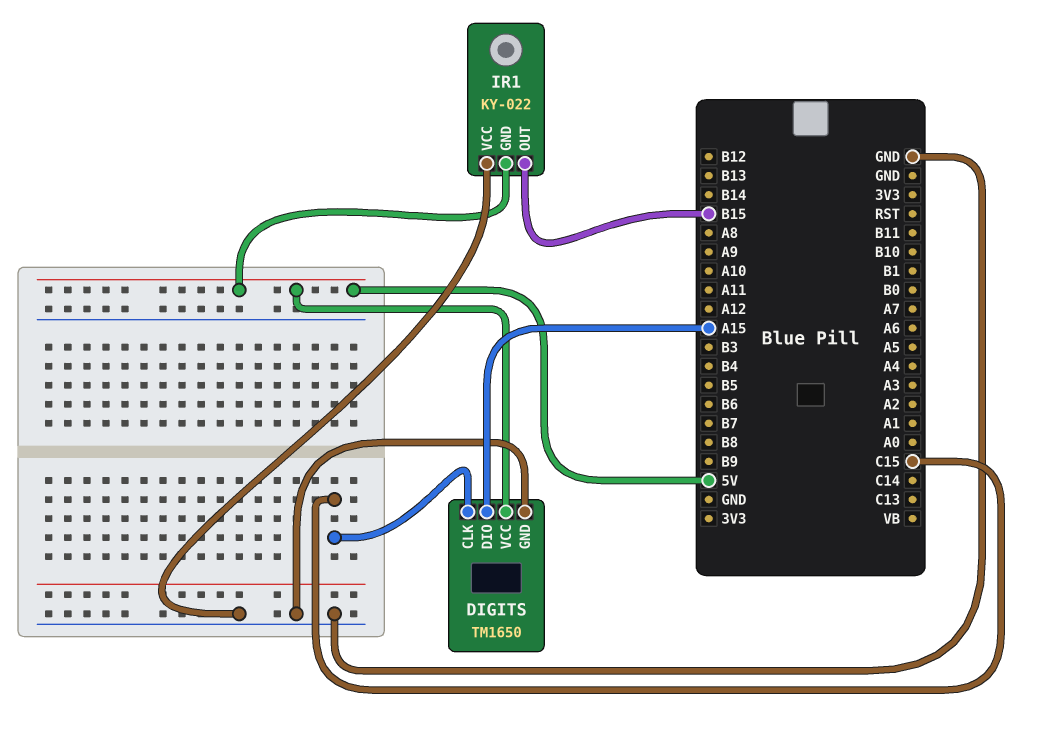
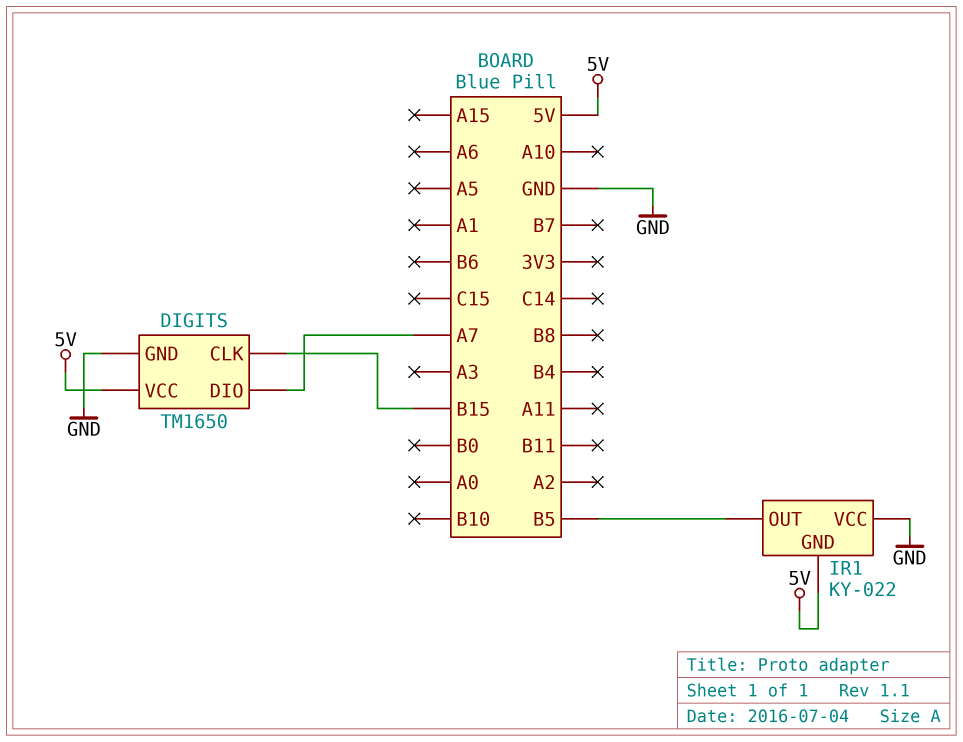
DIGITS pin CLK: C15 -> B15
DIGITS pin DIO: A15 -> A7
IR1 pin OUT: B15 -> B5

